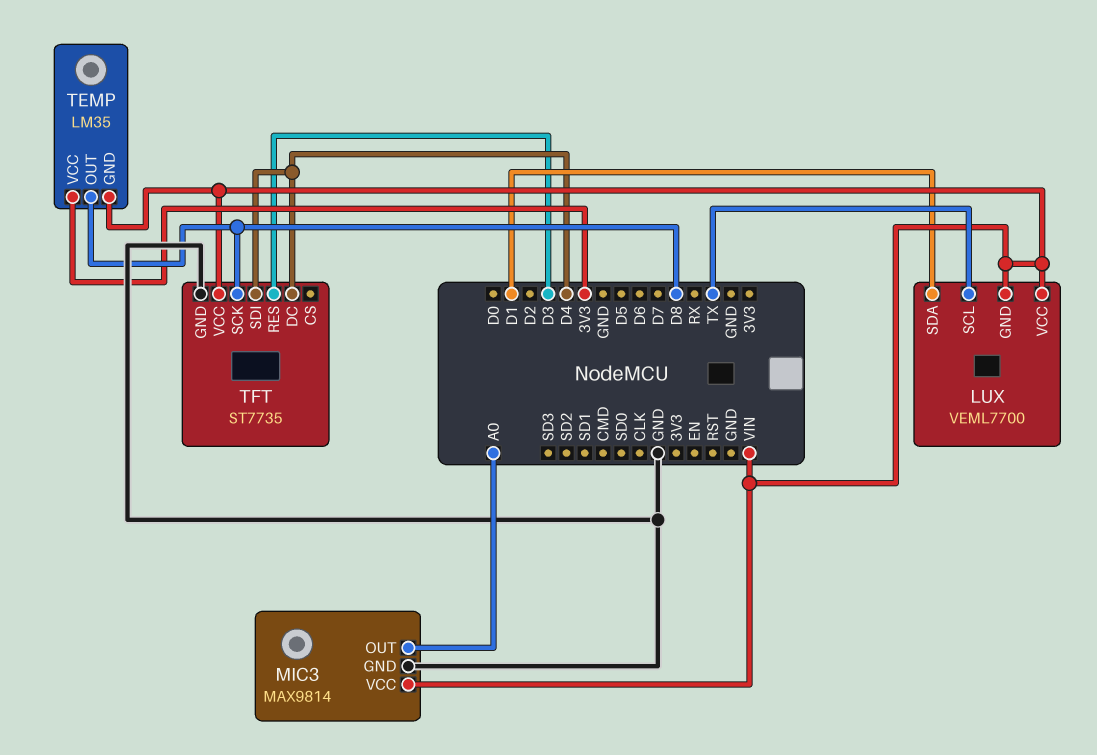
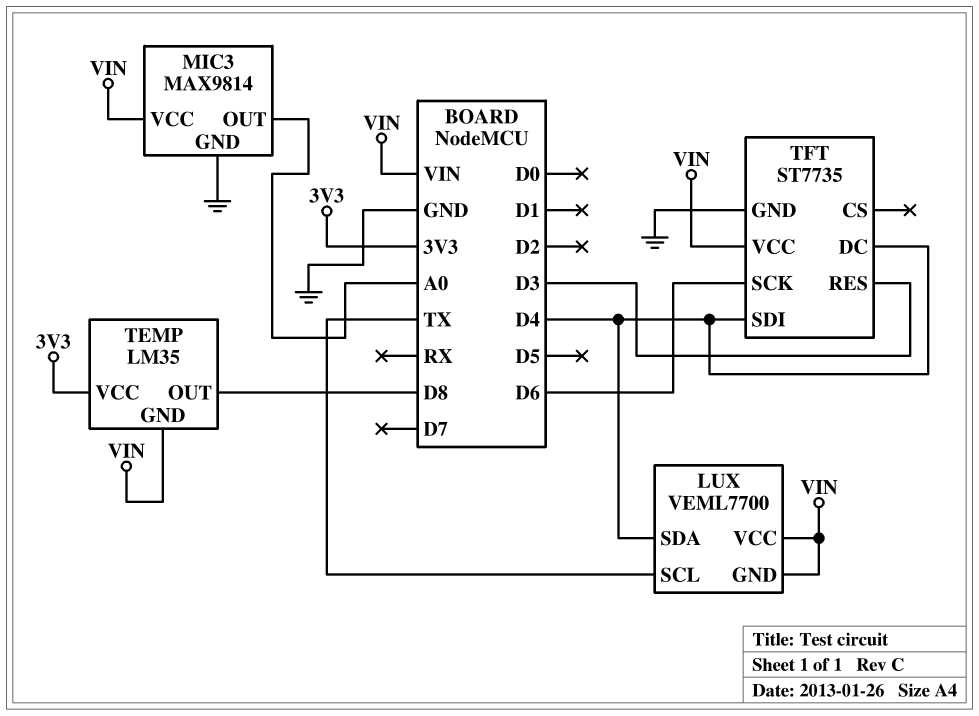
LUX pin SDA: D1 -> D4
TFT pin SCK: D8 -> D6

